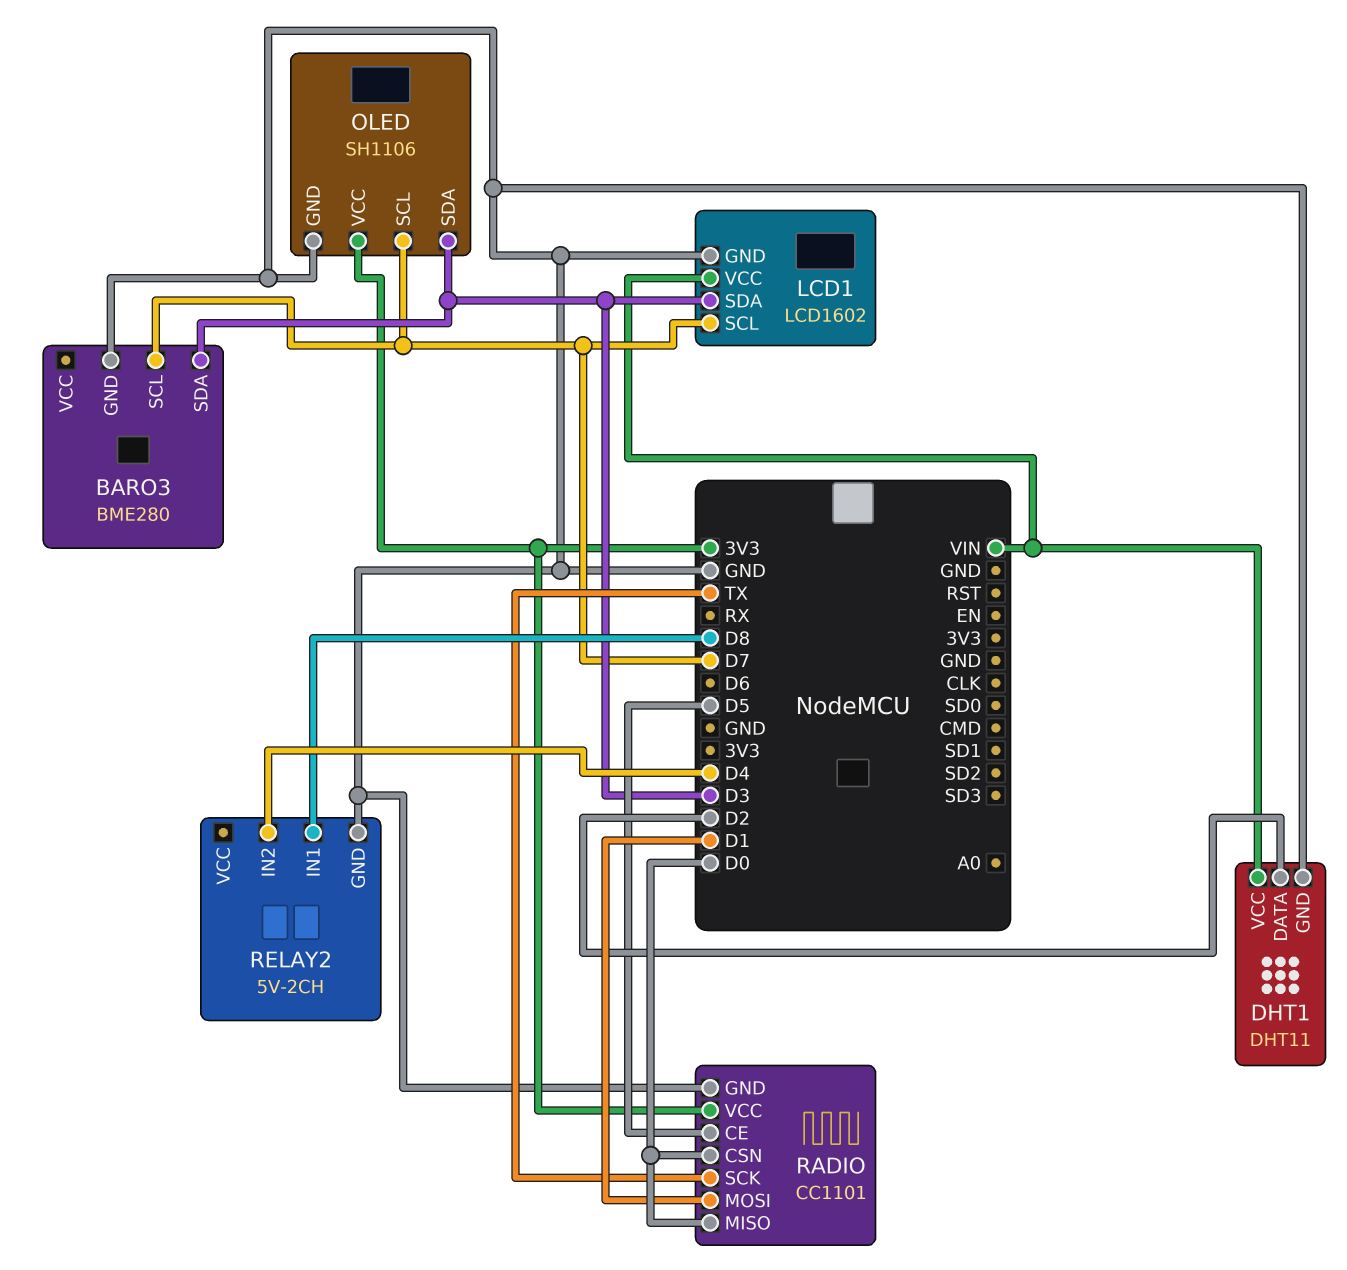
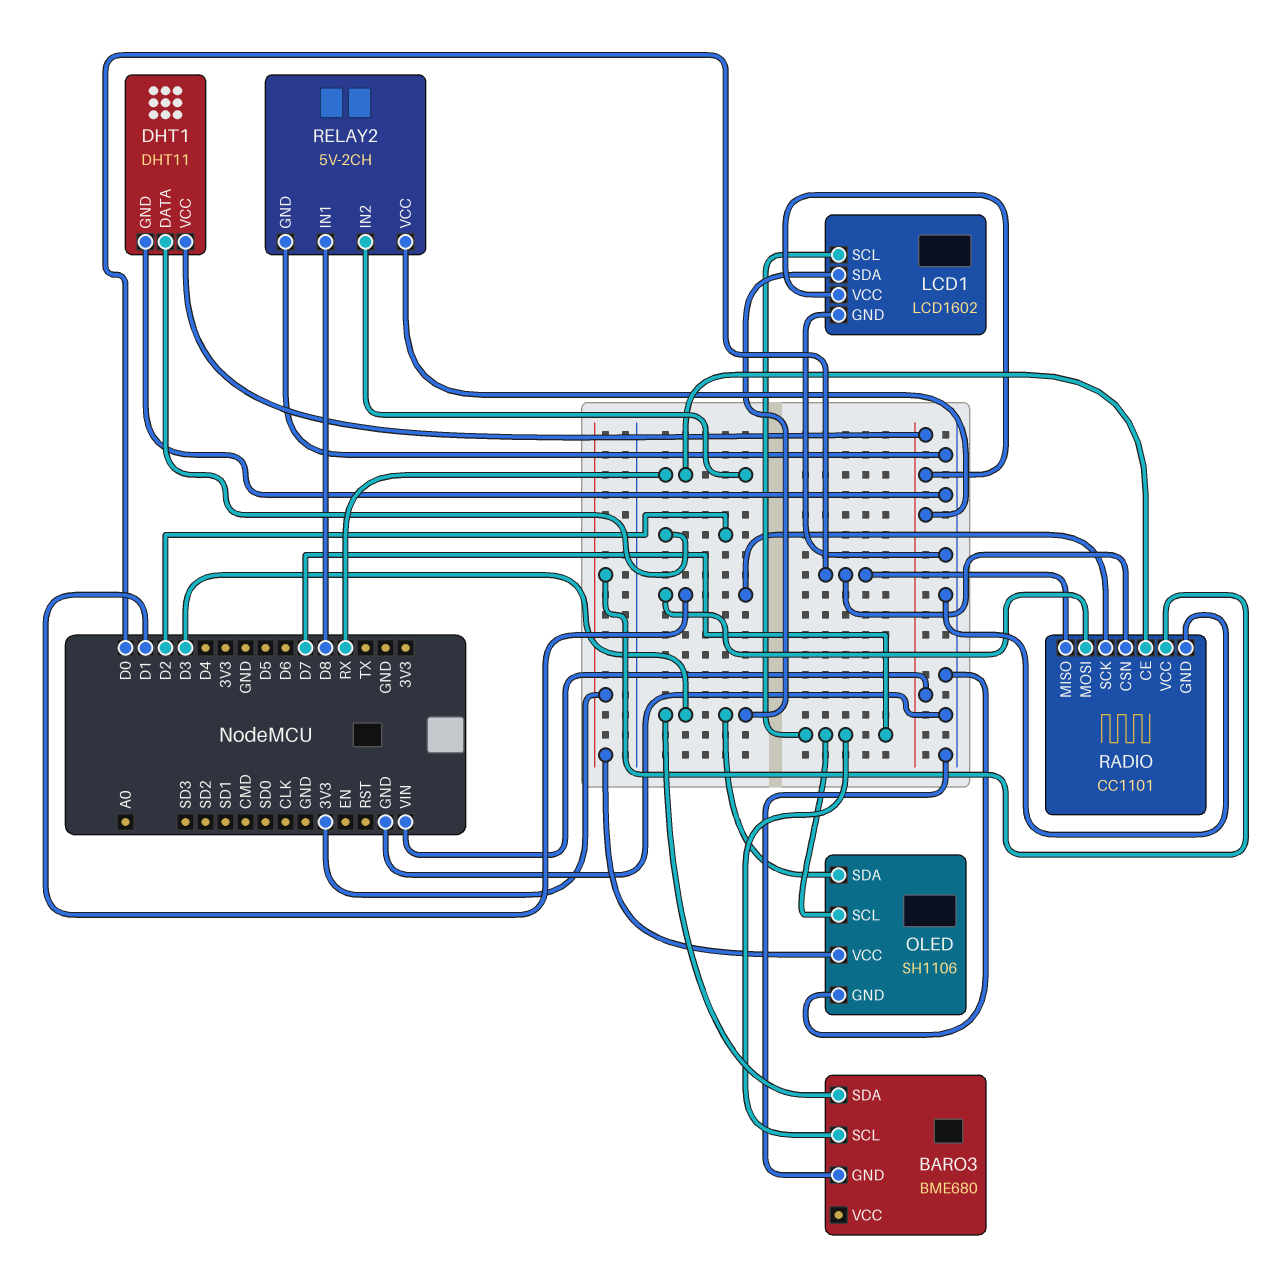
BARO3: BME280 -> BME680
RADIO pin CE: D5 -> RX
RADIO pin SCK: TX -> D1
RELAY2 pin IN2: D4 -> RX
RELAY2 pin VCC: none -> VIN

